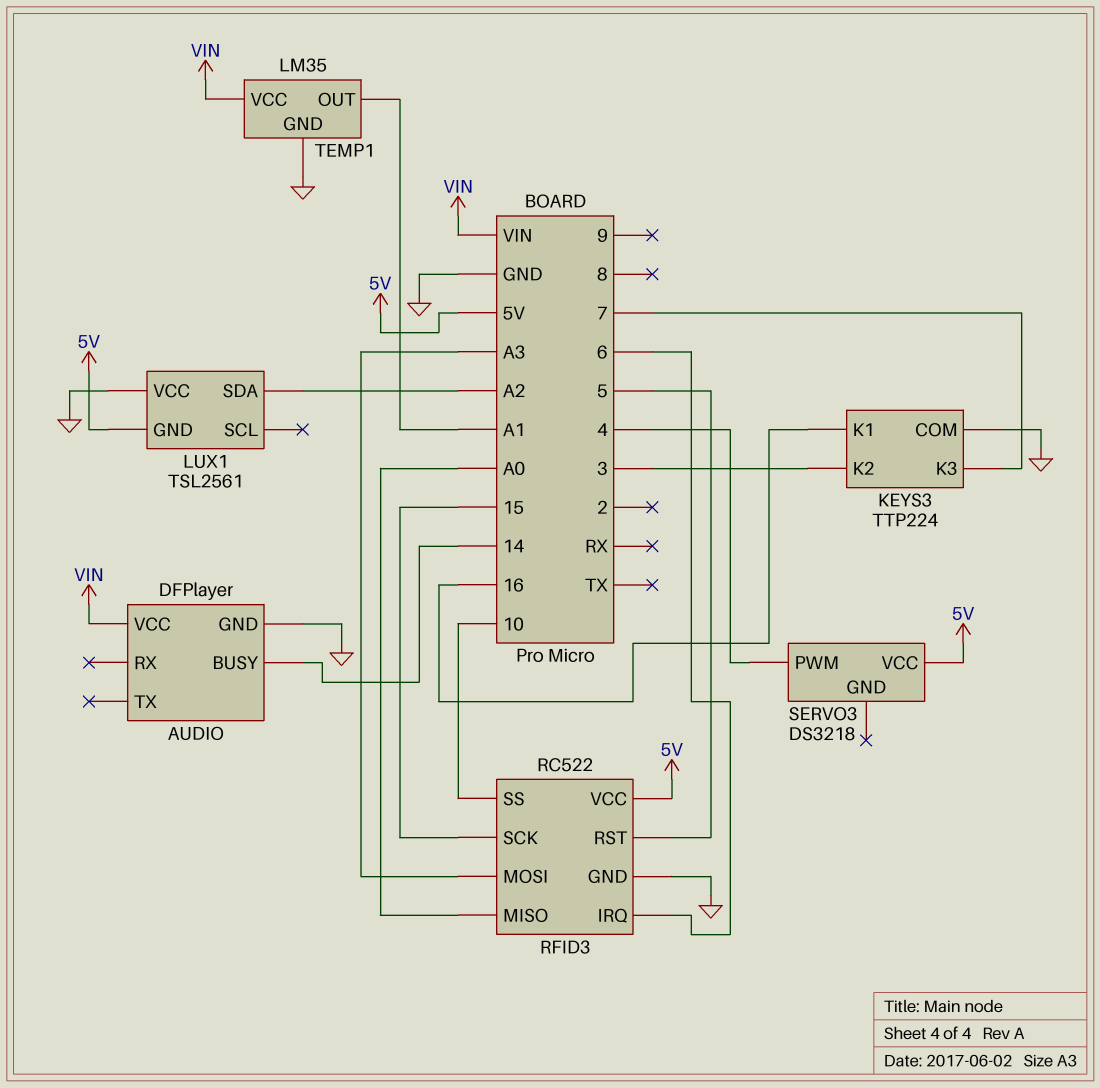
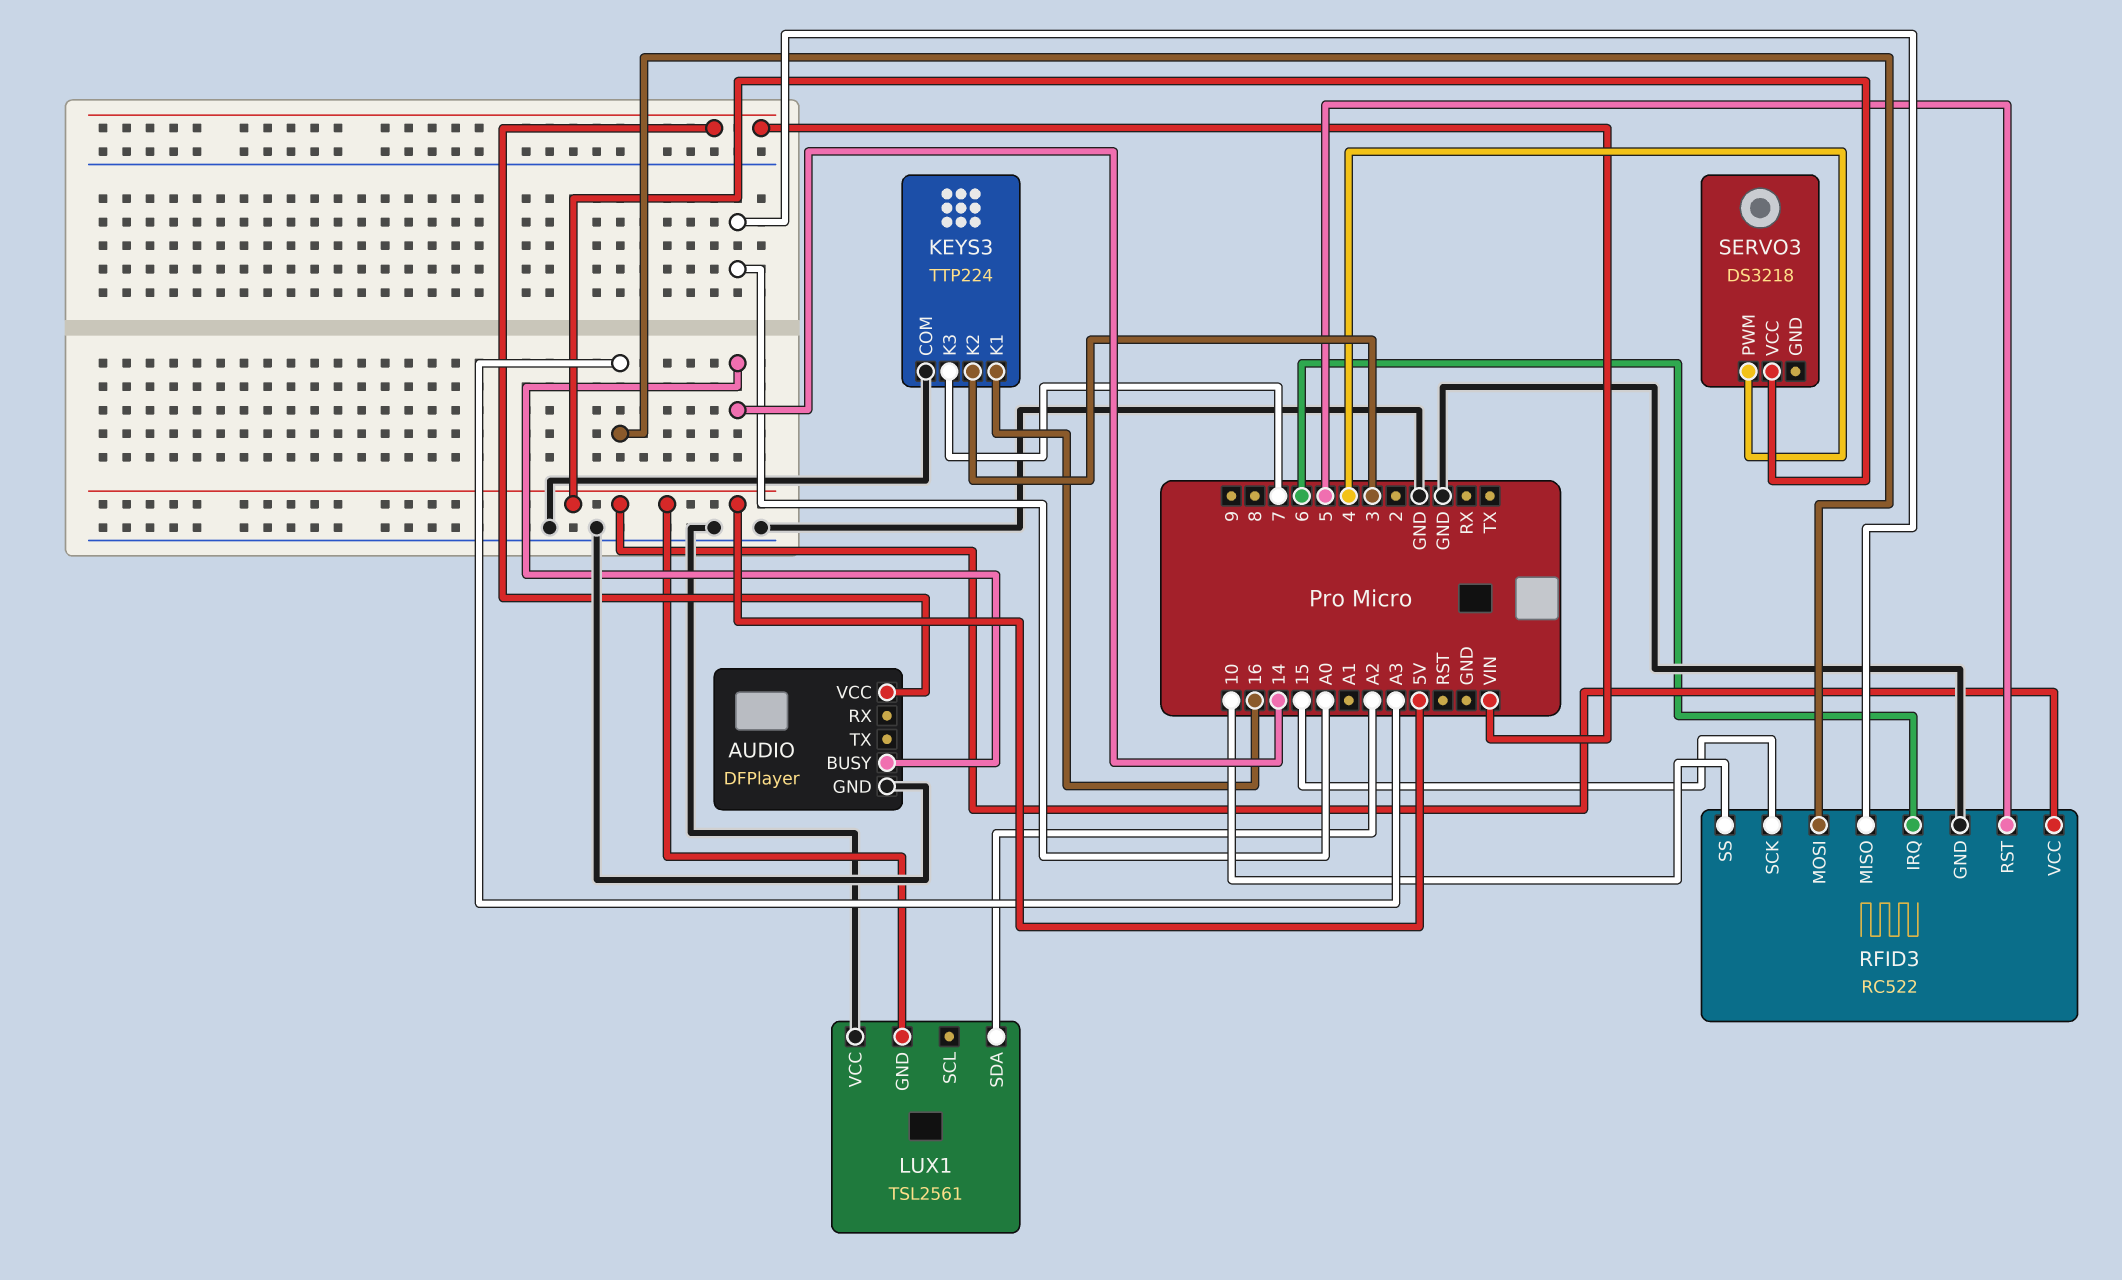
TEMP1: LM35 -> none
TEMP1 pin GND: GND -> none
TEMP1 pin OUT: A1 -> none
TEMP1 pin VCC: VIN -> none

